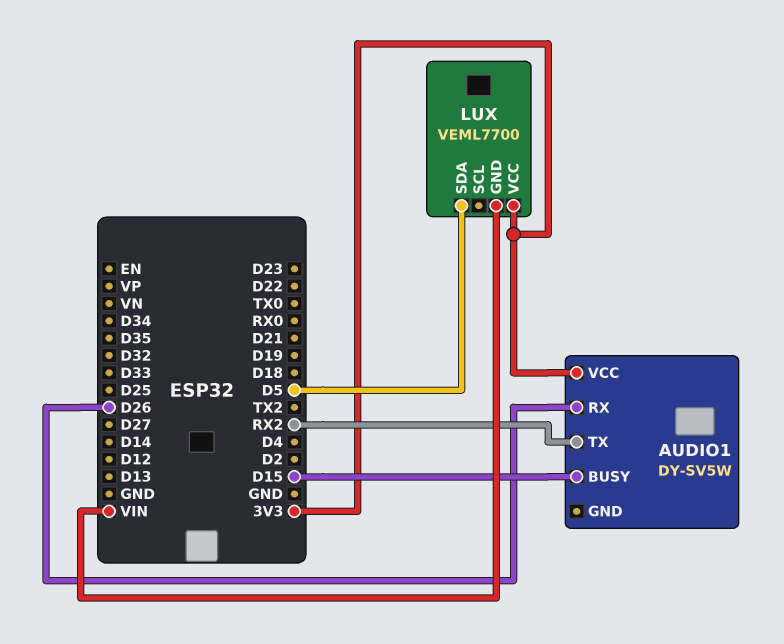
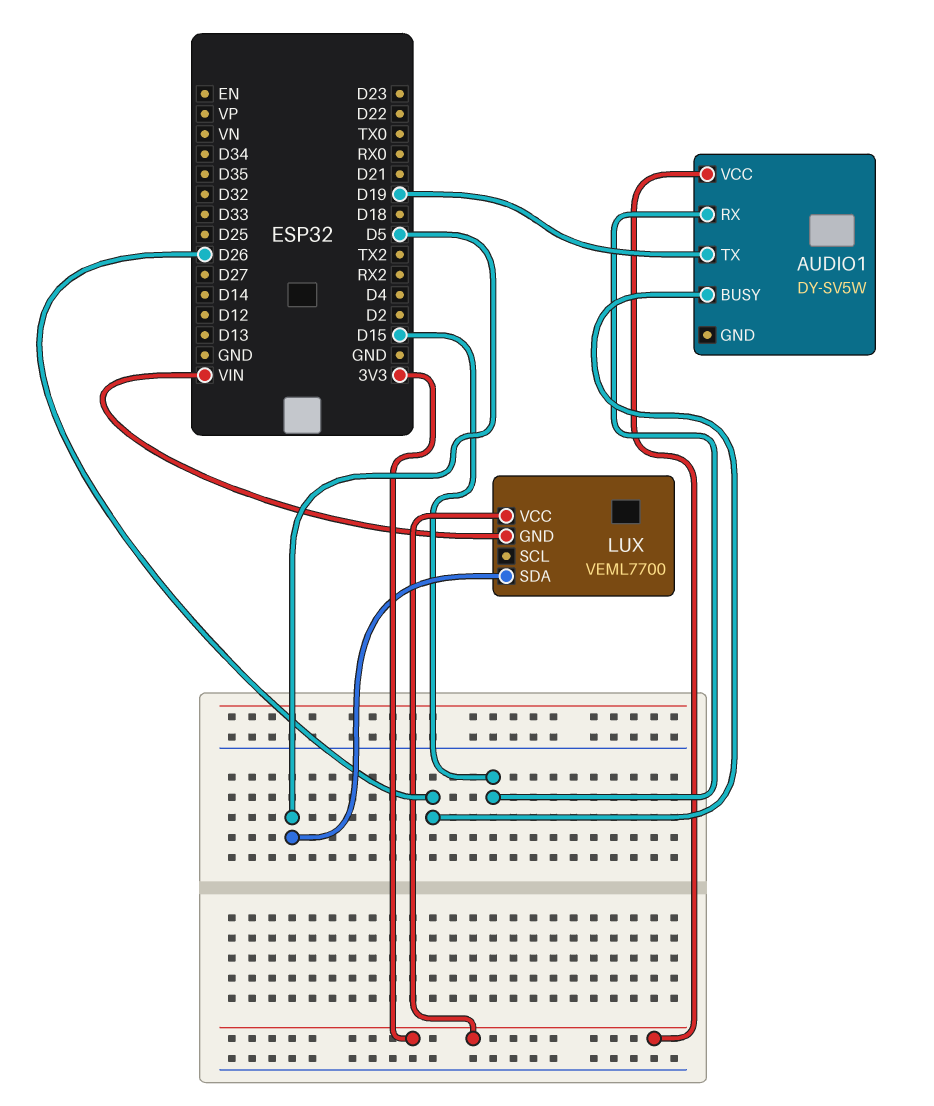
AUDIO1 pin BUSY: D15 -> D26
AUDIO1 pin RX: D26 -> D15
AUDIO1 pin TX: RX2 -> D19

